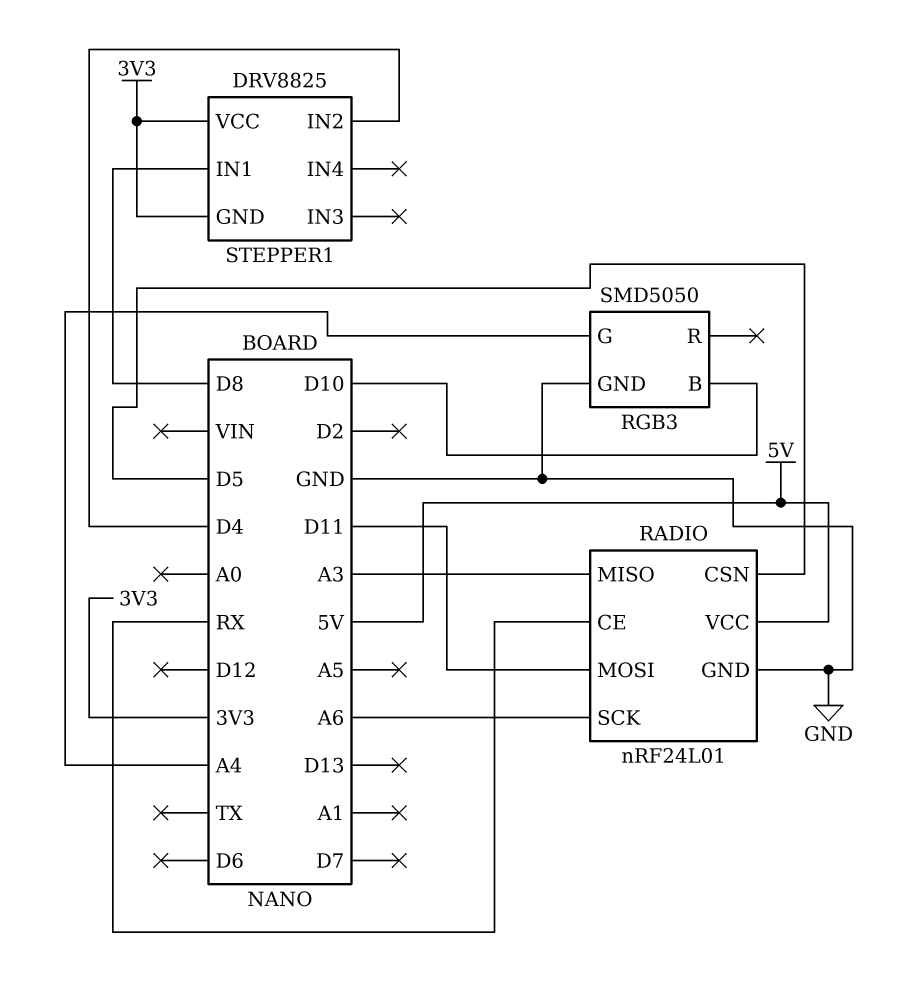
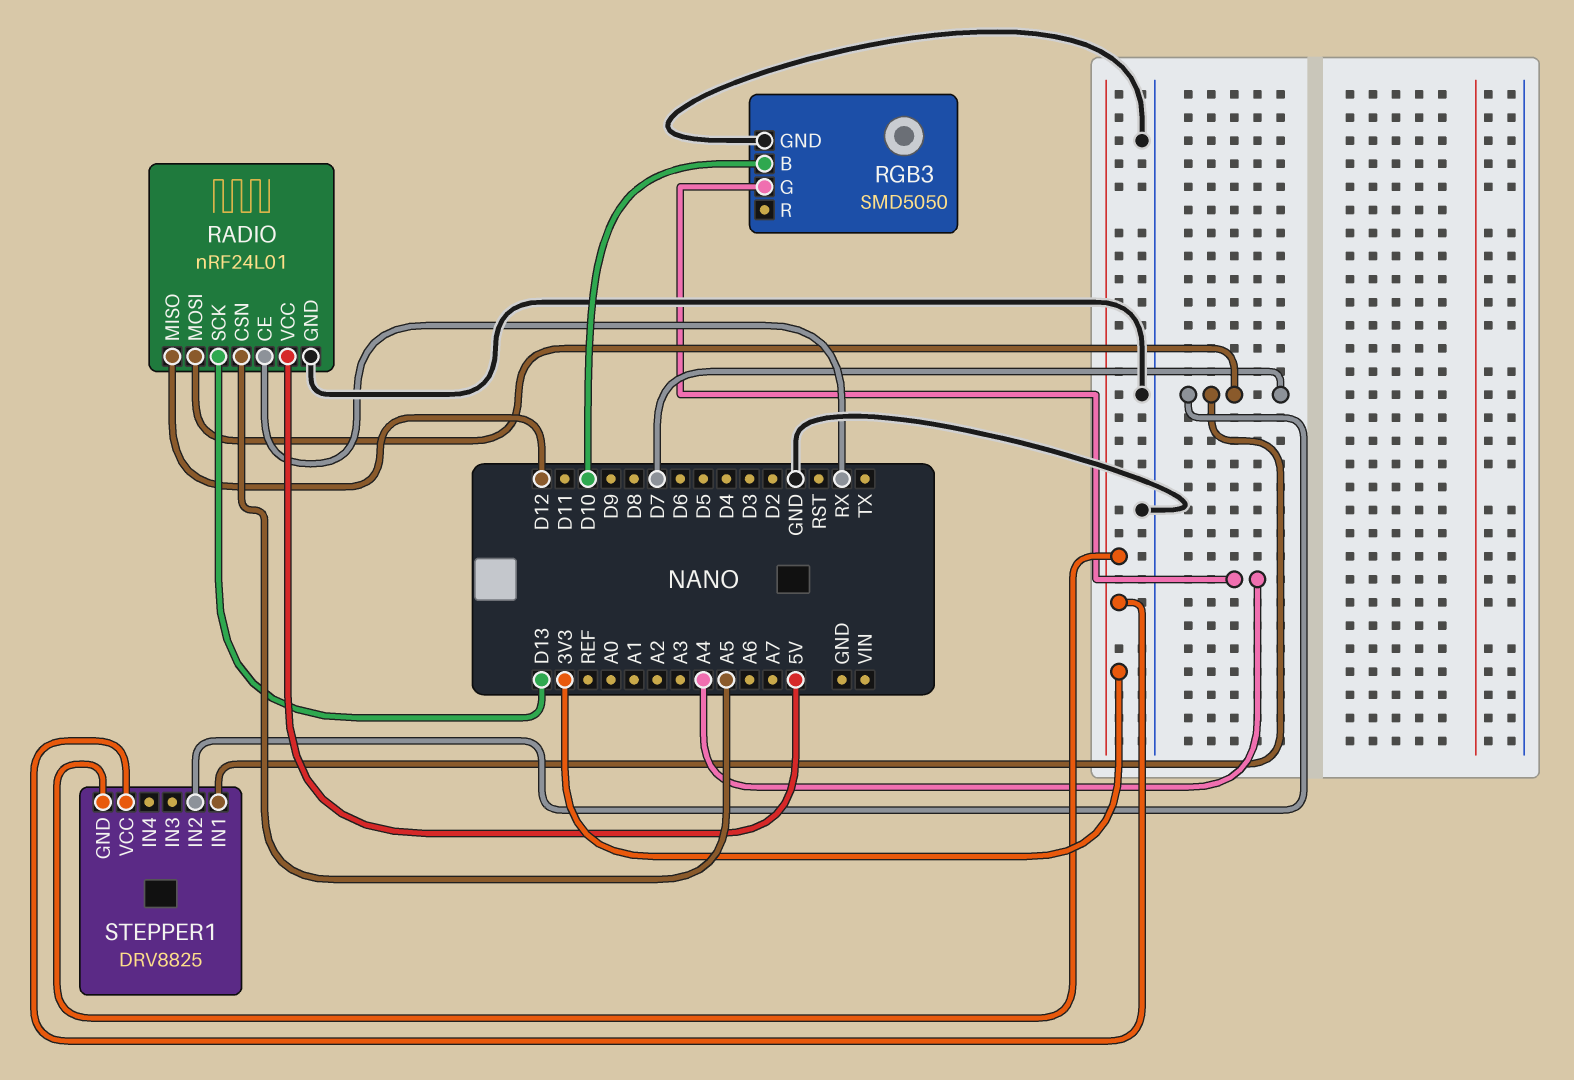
RADIO pin CSN: D5 -> A5
RADIO pin MISO: A3 -> D12
RADIO pin MOSI: D11 -> D7
RADIO pin SCK: A6 -> D13
STEPPER1 pin IN1: D8 -> D7
STEPPER1 pin IN2: D4 -> D7

